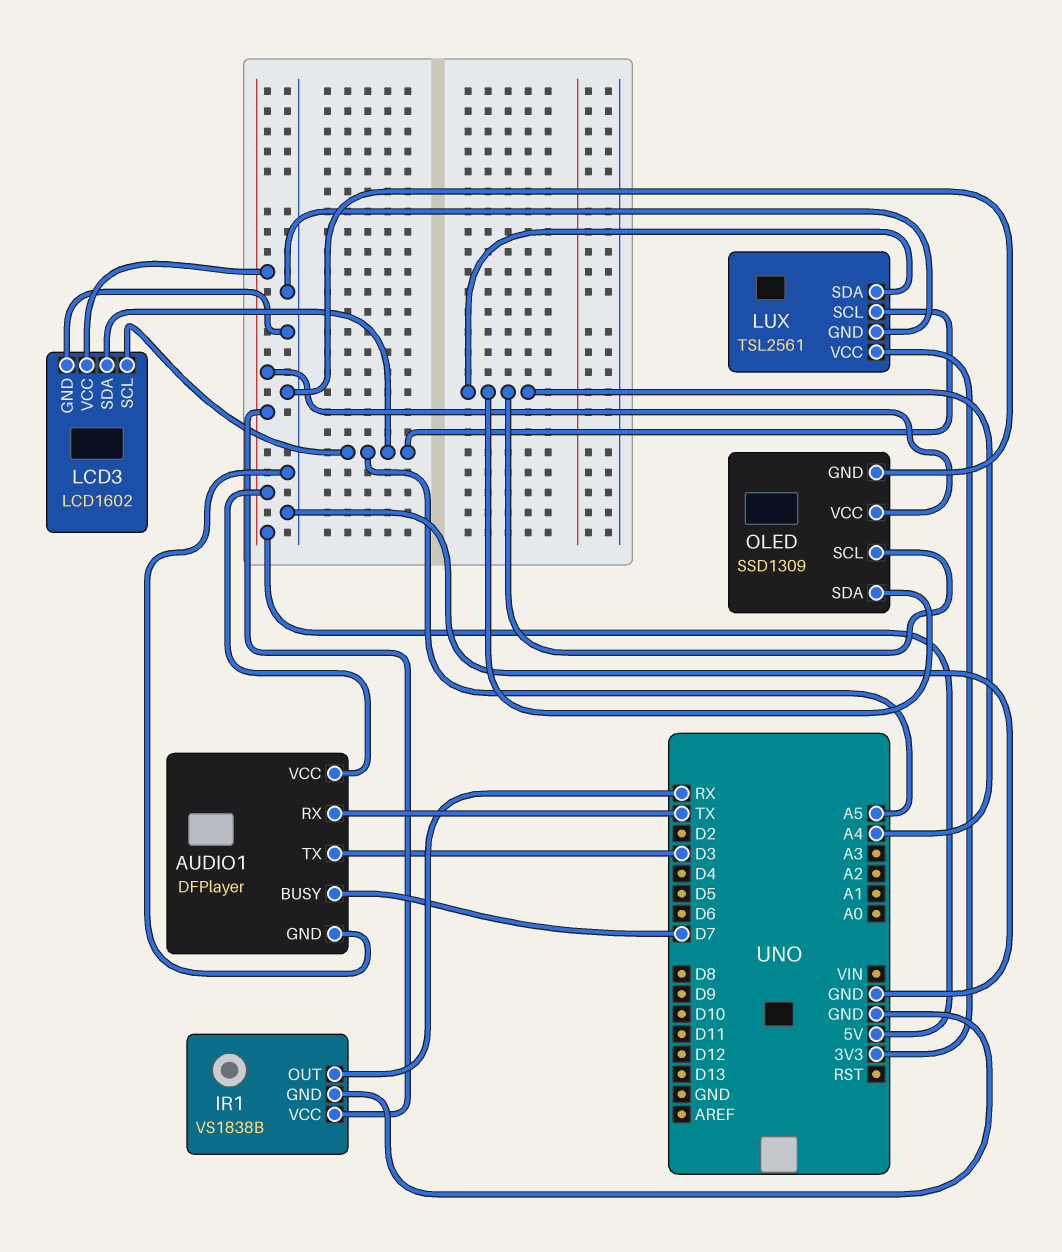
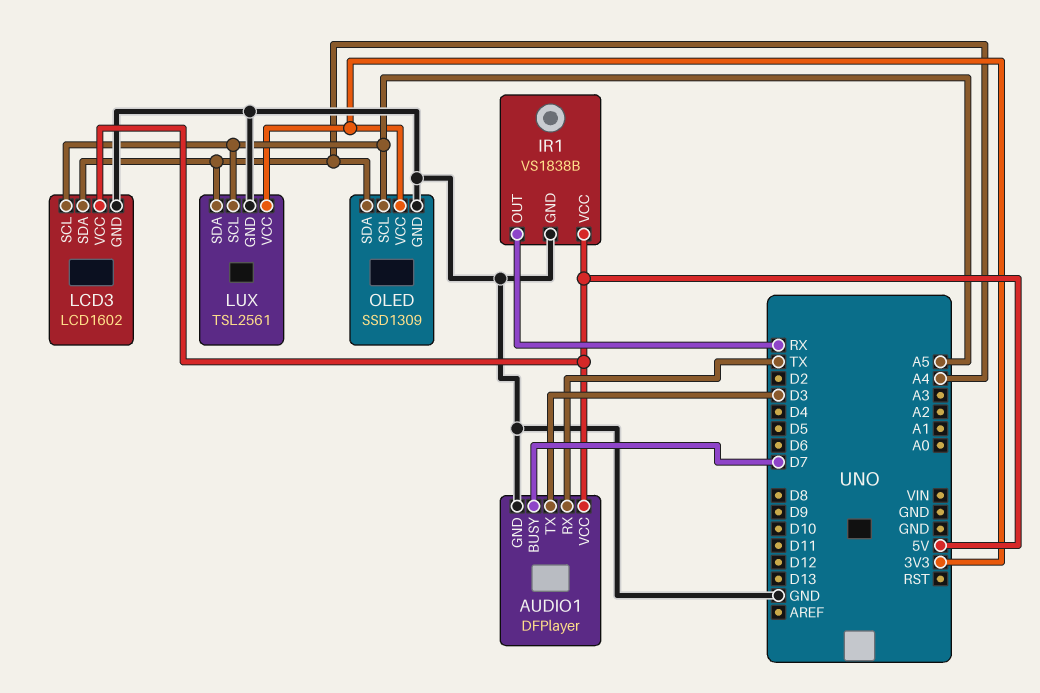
LCD3 pin SDA: A5 -> A4
OLED pin SCL: A4 -> A5
OLED pin VCC: 5V -> 3V3

